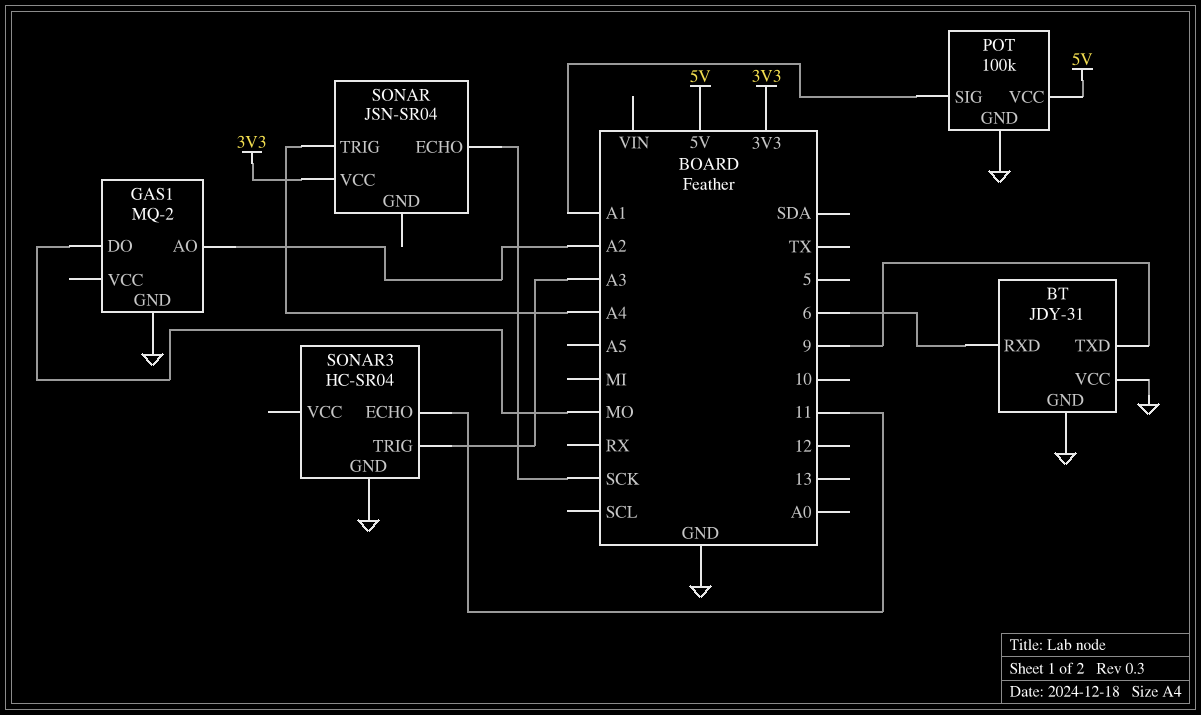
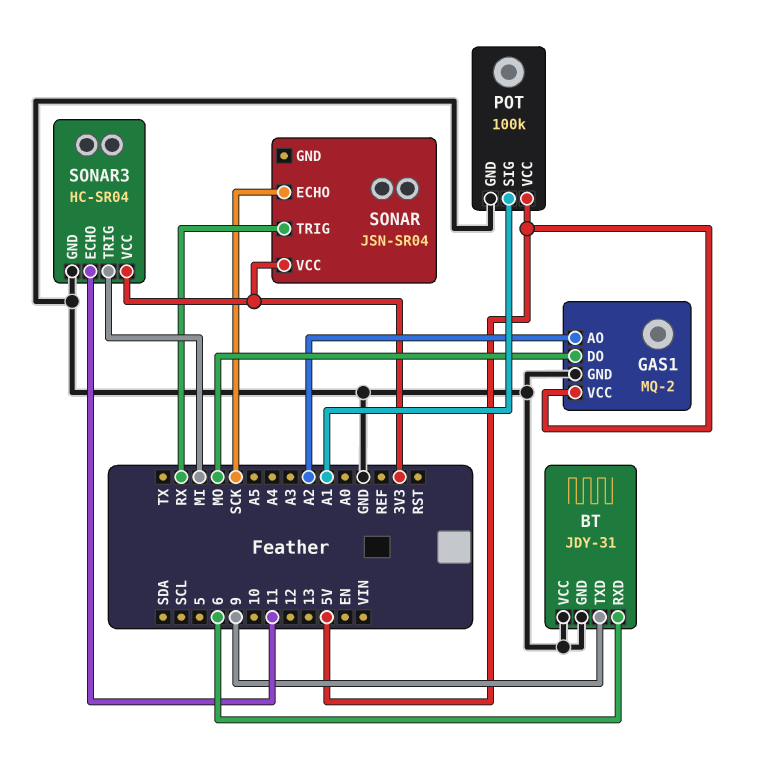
GAS1 pin VCC: none -> 5V
SONAR pin TRIG: A4 -> RX
SONAR3 pin TRIG: A3 -> MI
SONAR3 pin VCC: none -> 3V3

